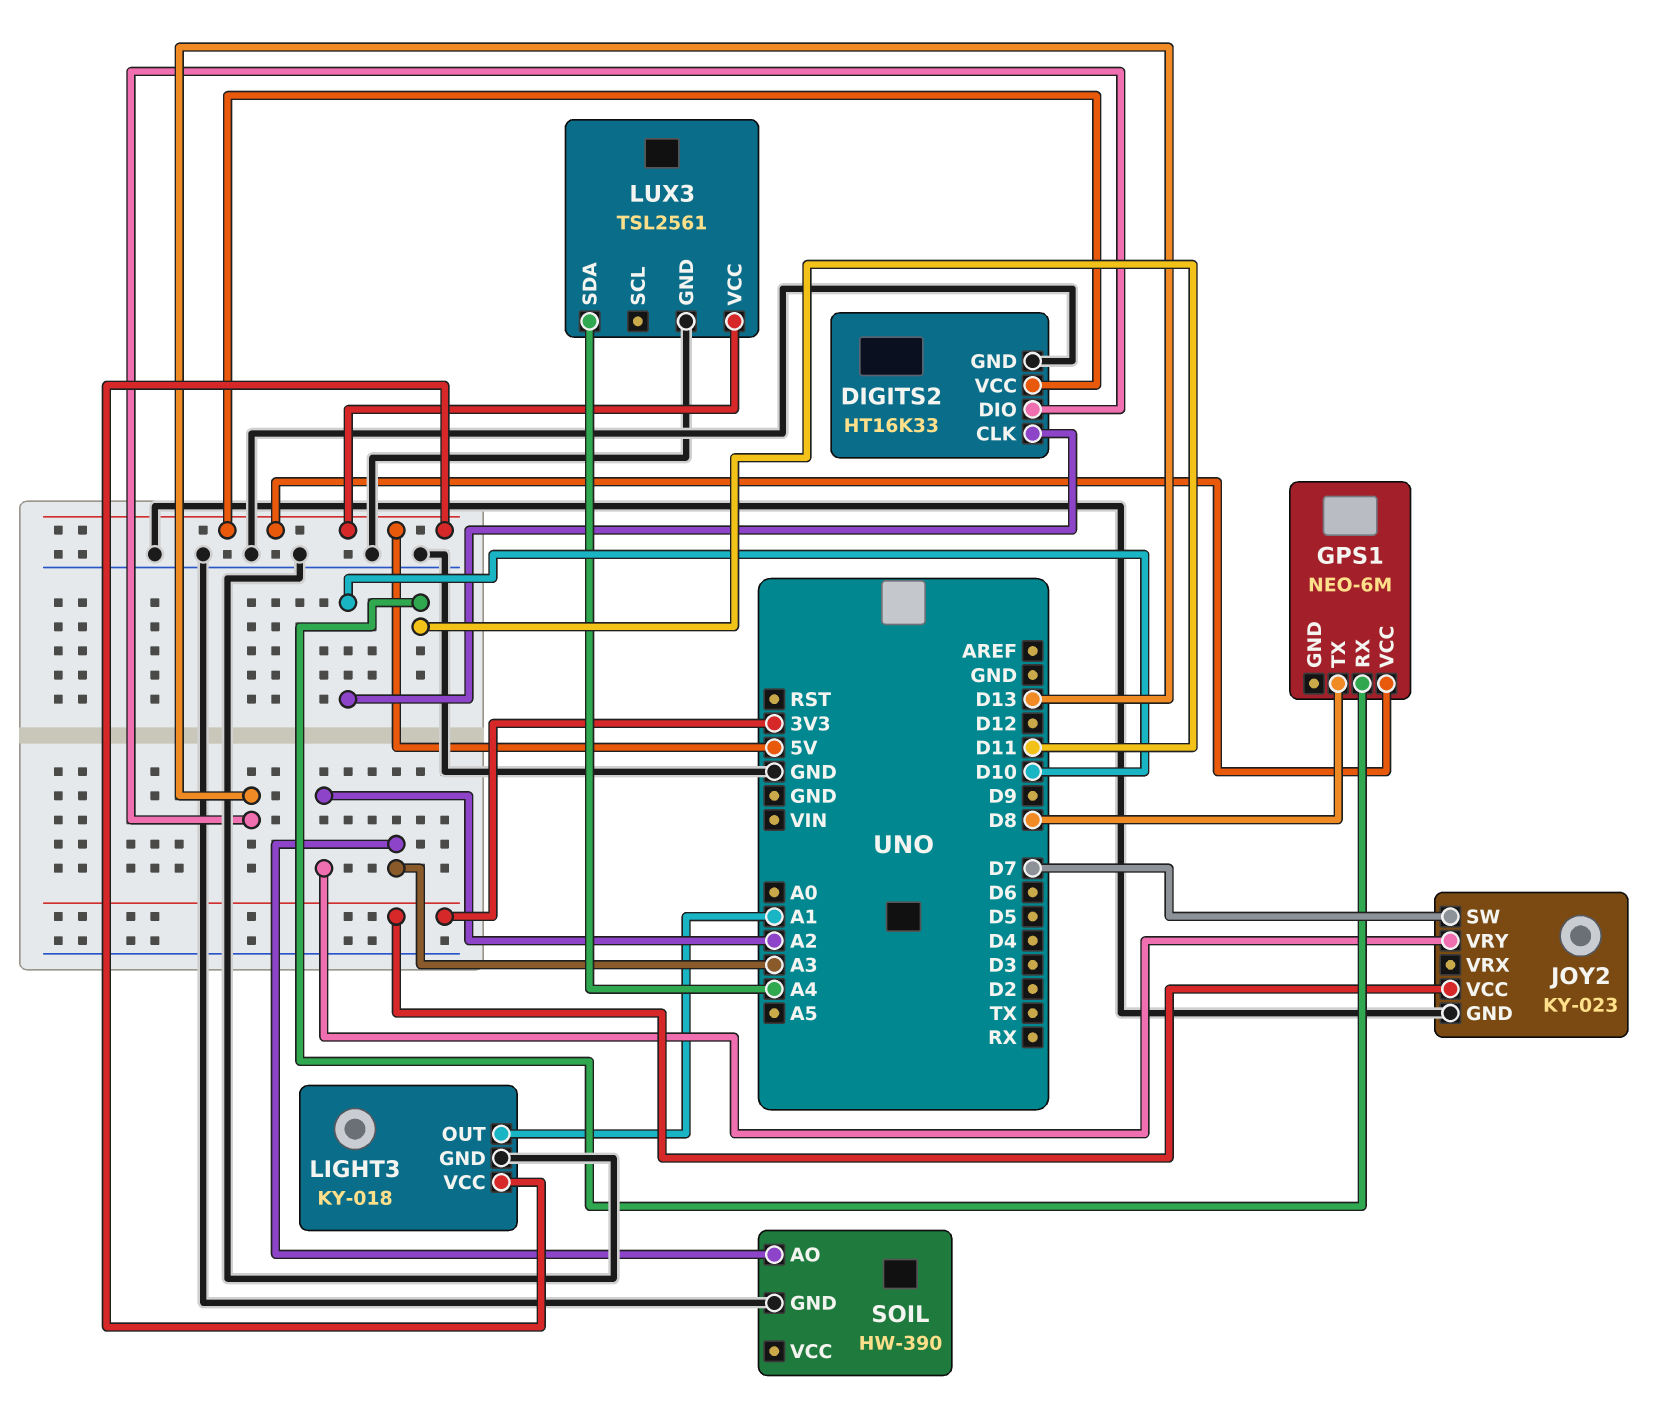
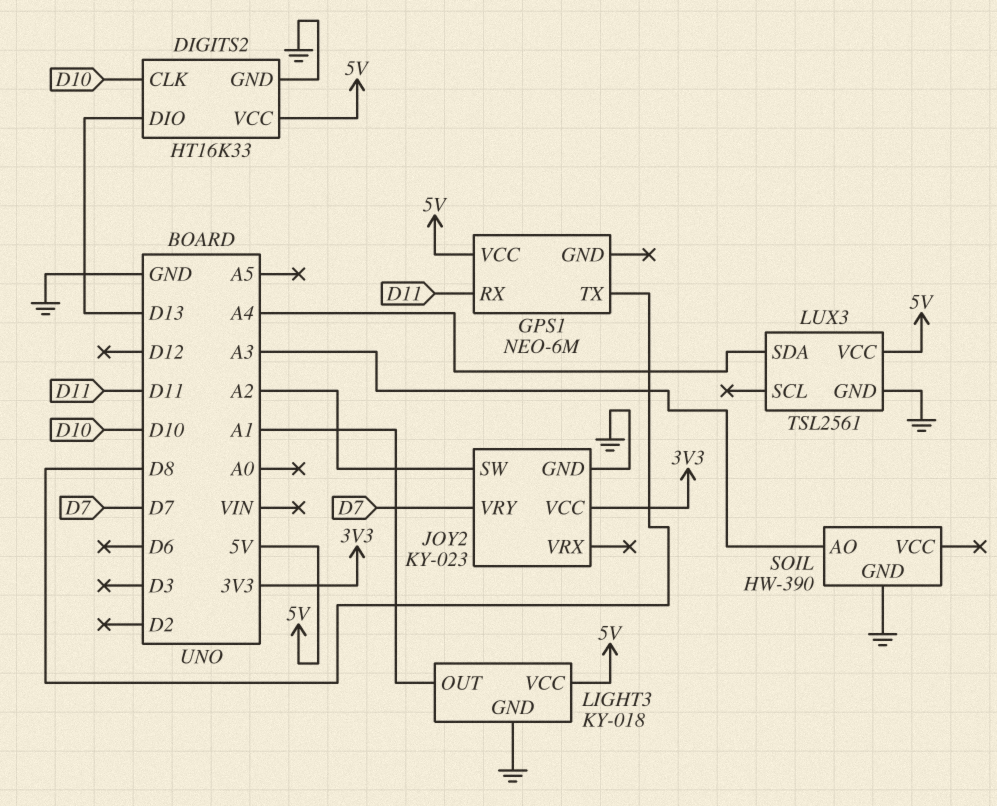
JOY2 pin SW: D7 -> A2
JOY2 pin VRY: A2 -> D7

